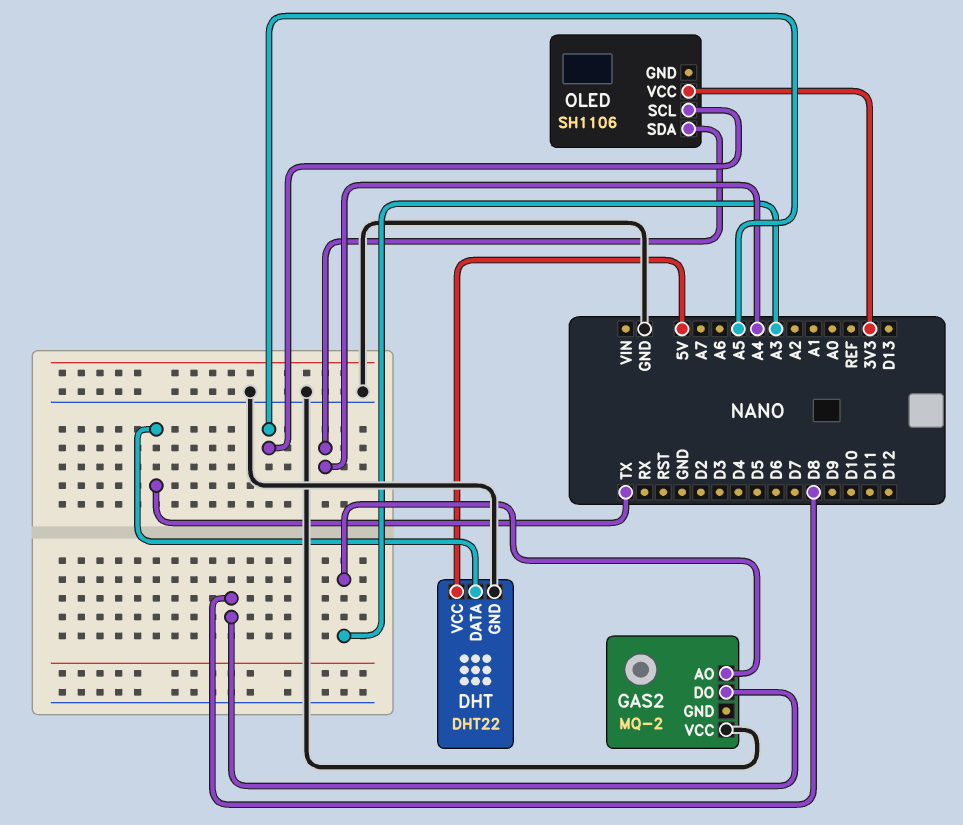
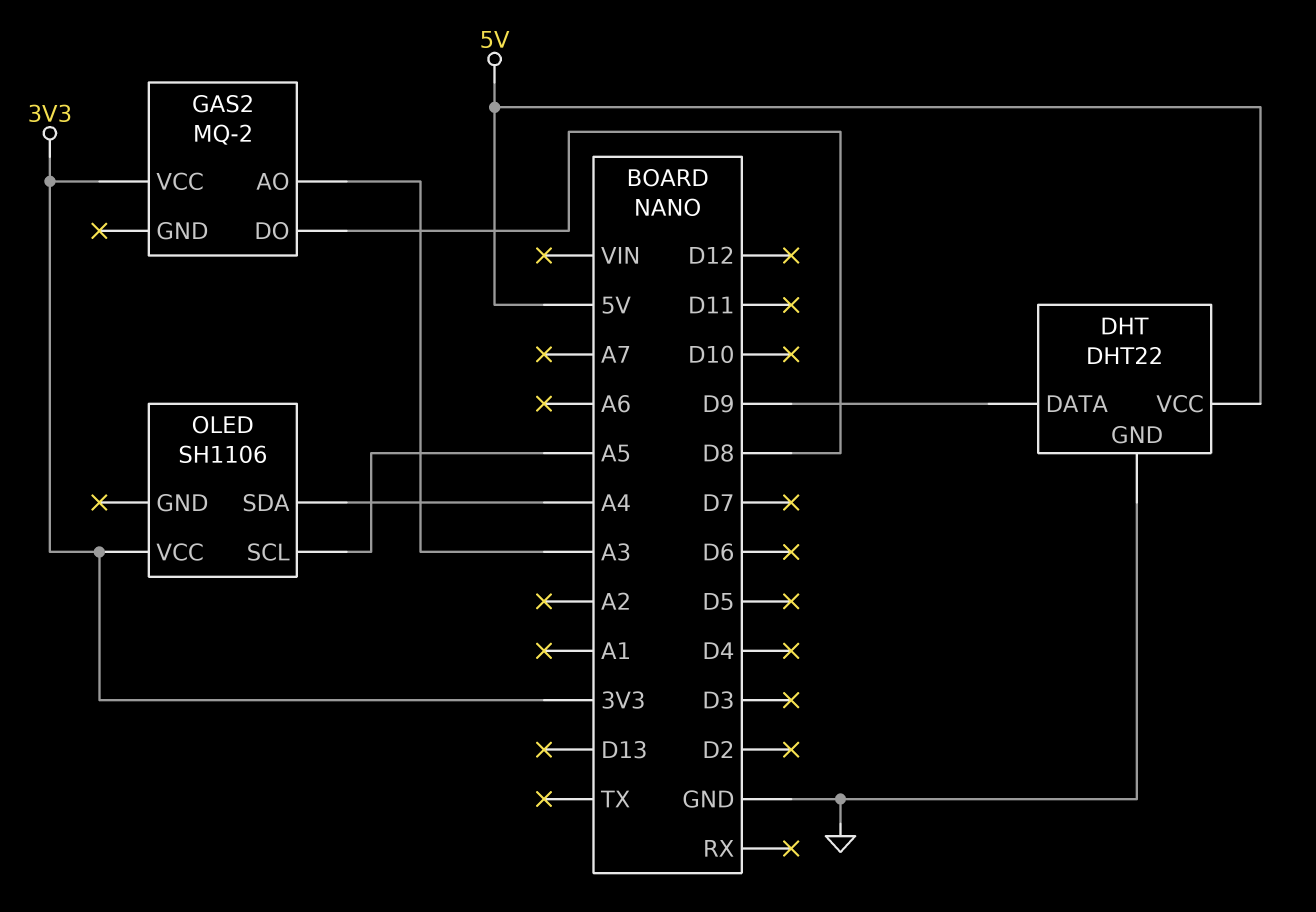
DHT pin DATA: TX -> D9
GAS2 pin VCC: GND -> 3V3

